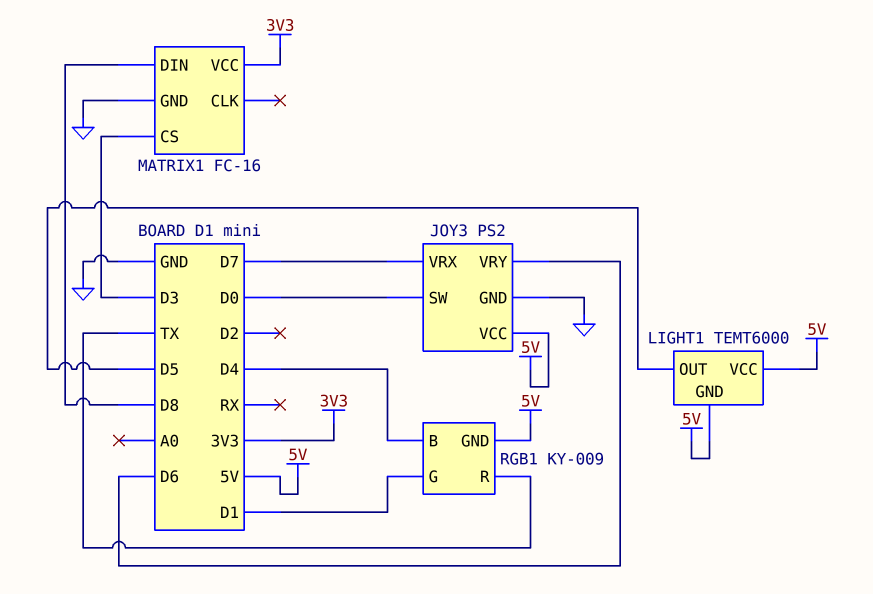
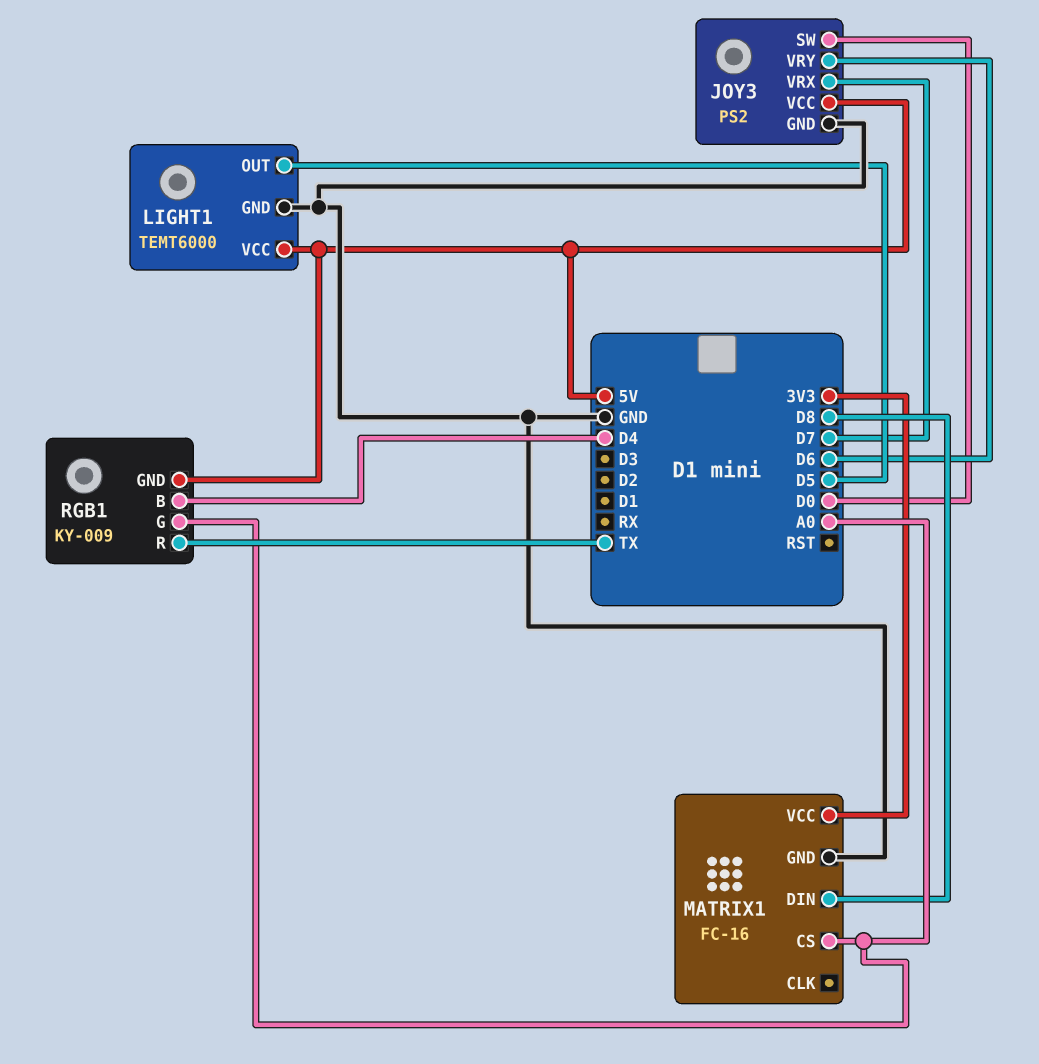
LIGHT1 pin GND: 5V -> GND
MATRIX1 pin CS: D3 -> A0
RGB1 pin G: D1 -> A0

